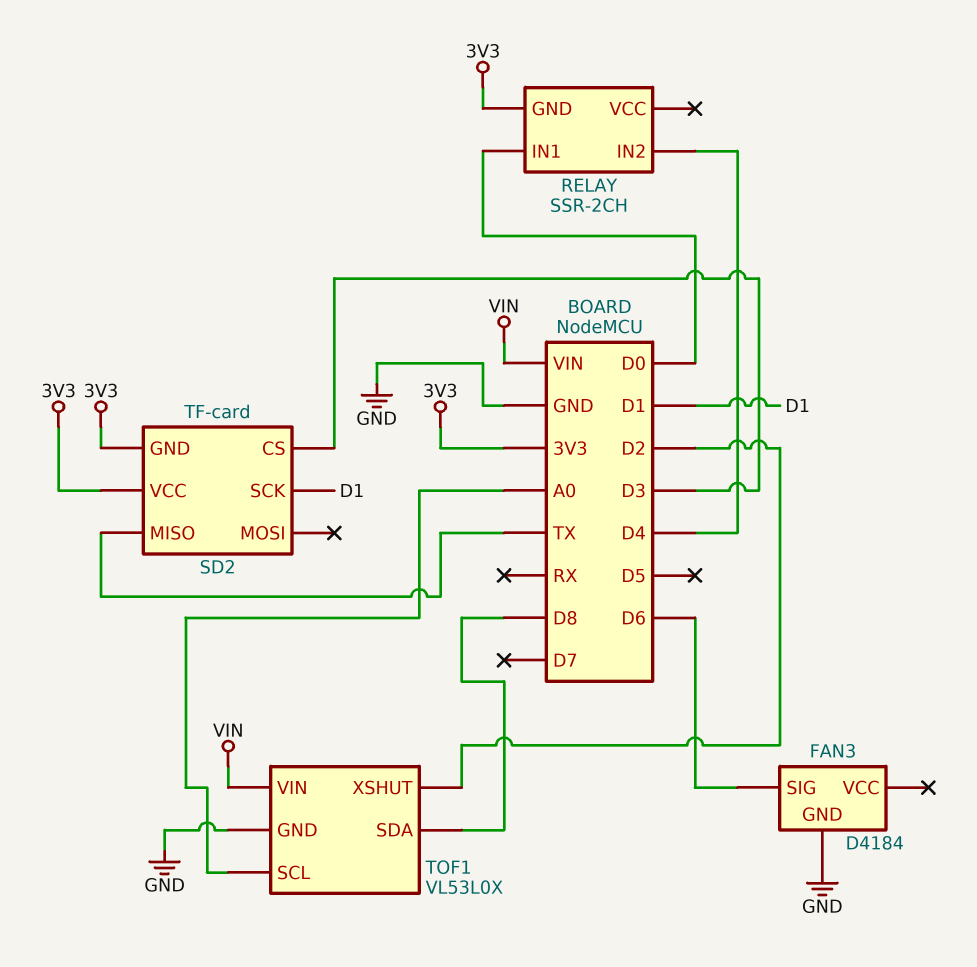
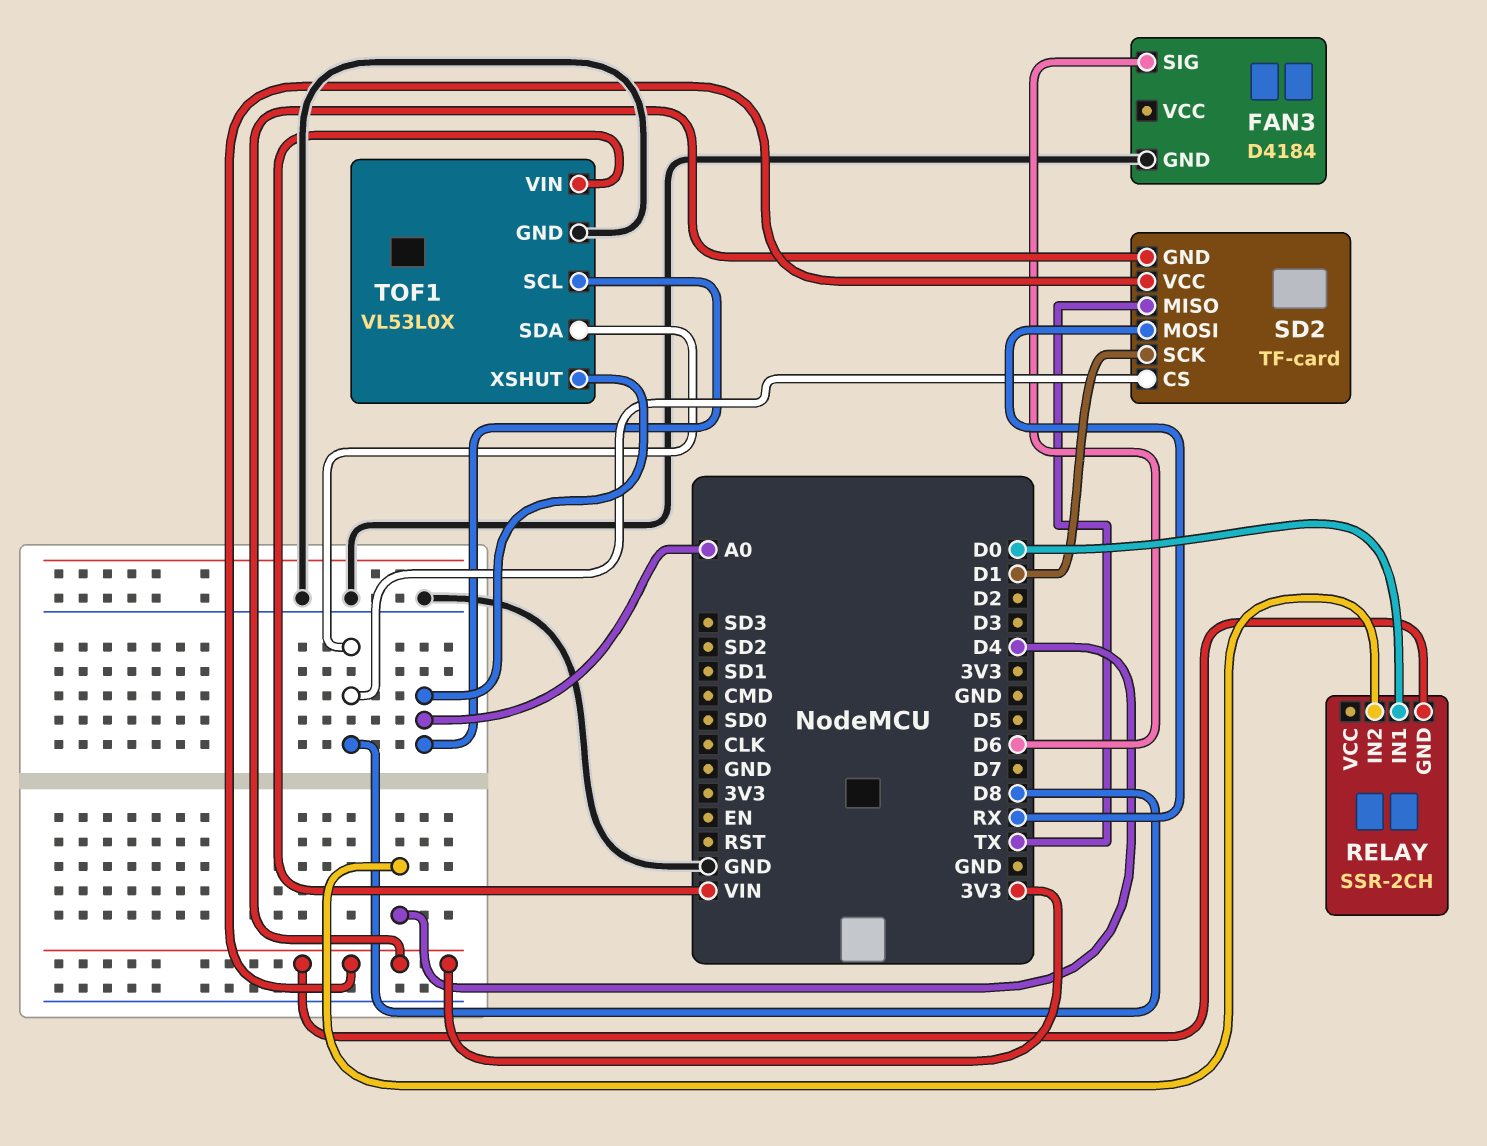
SD2 pin CS: D3 -> D8
SD2 pin MOSI: none -> RX
TOF1 pin XSHUT: D2 -> A0

